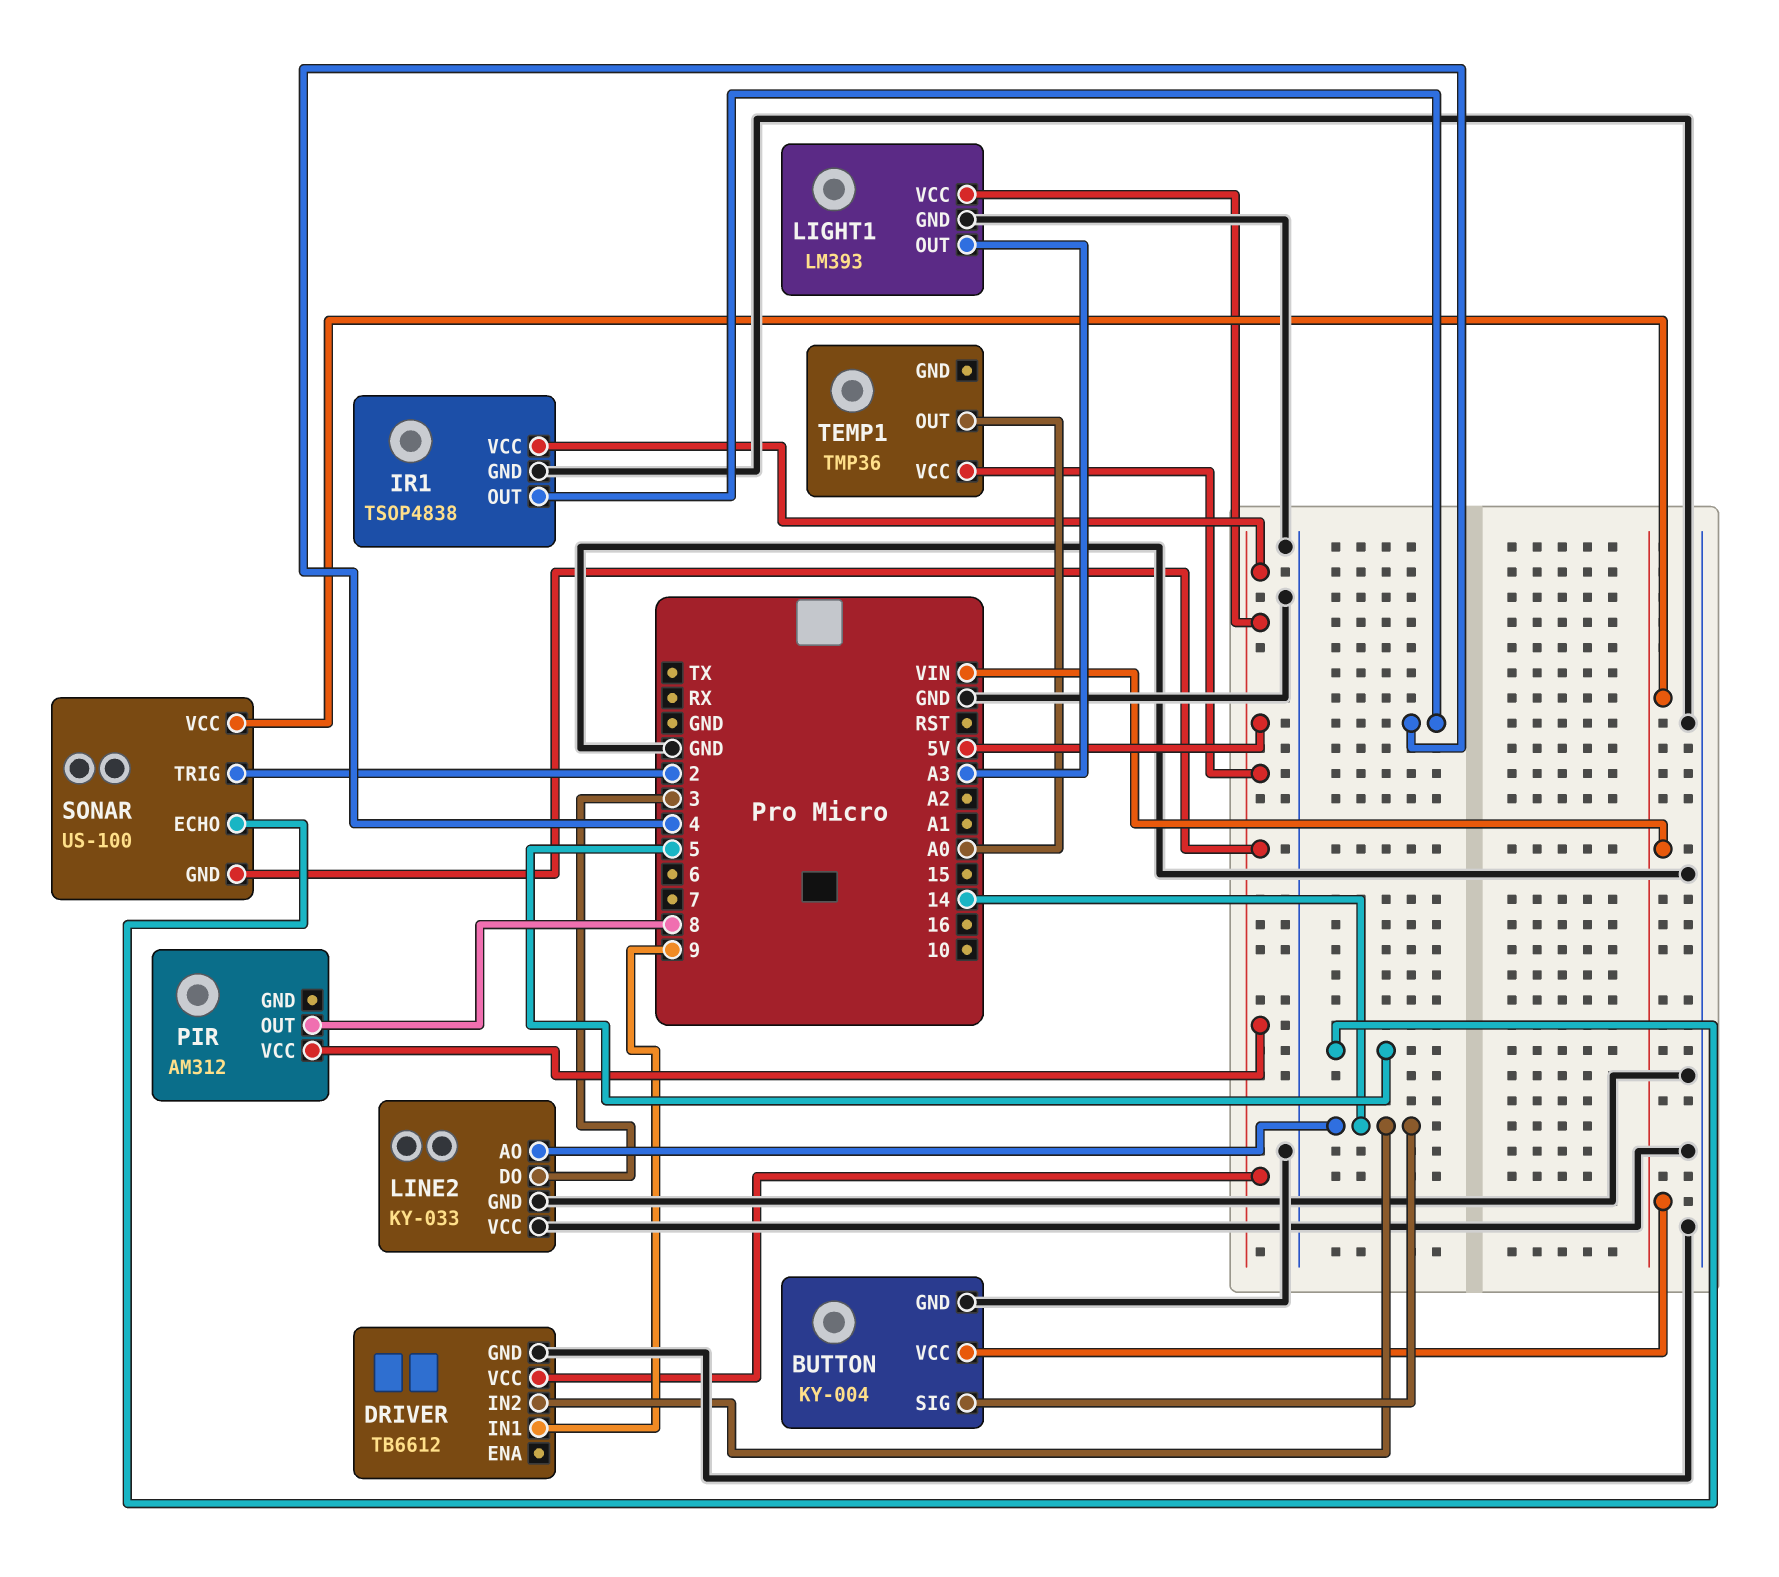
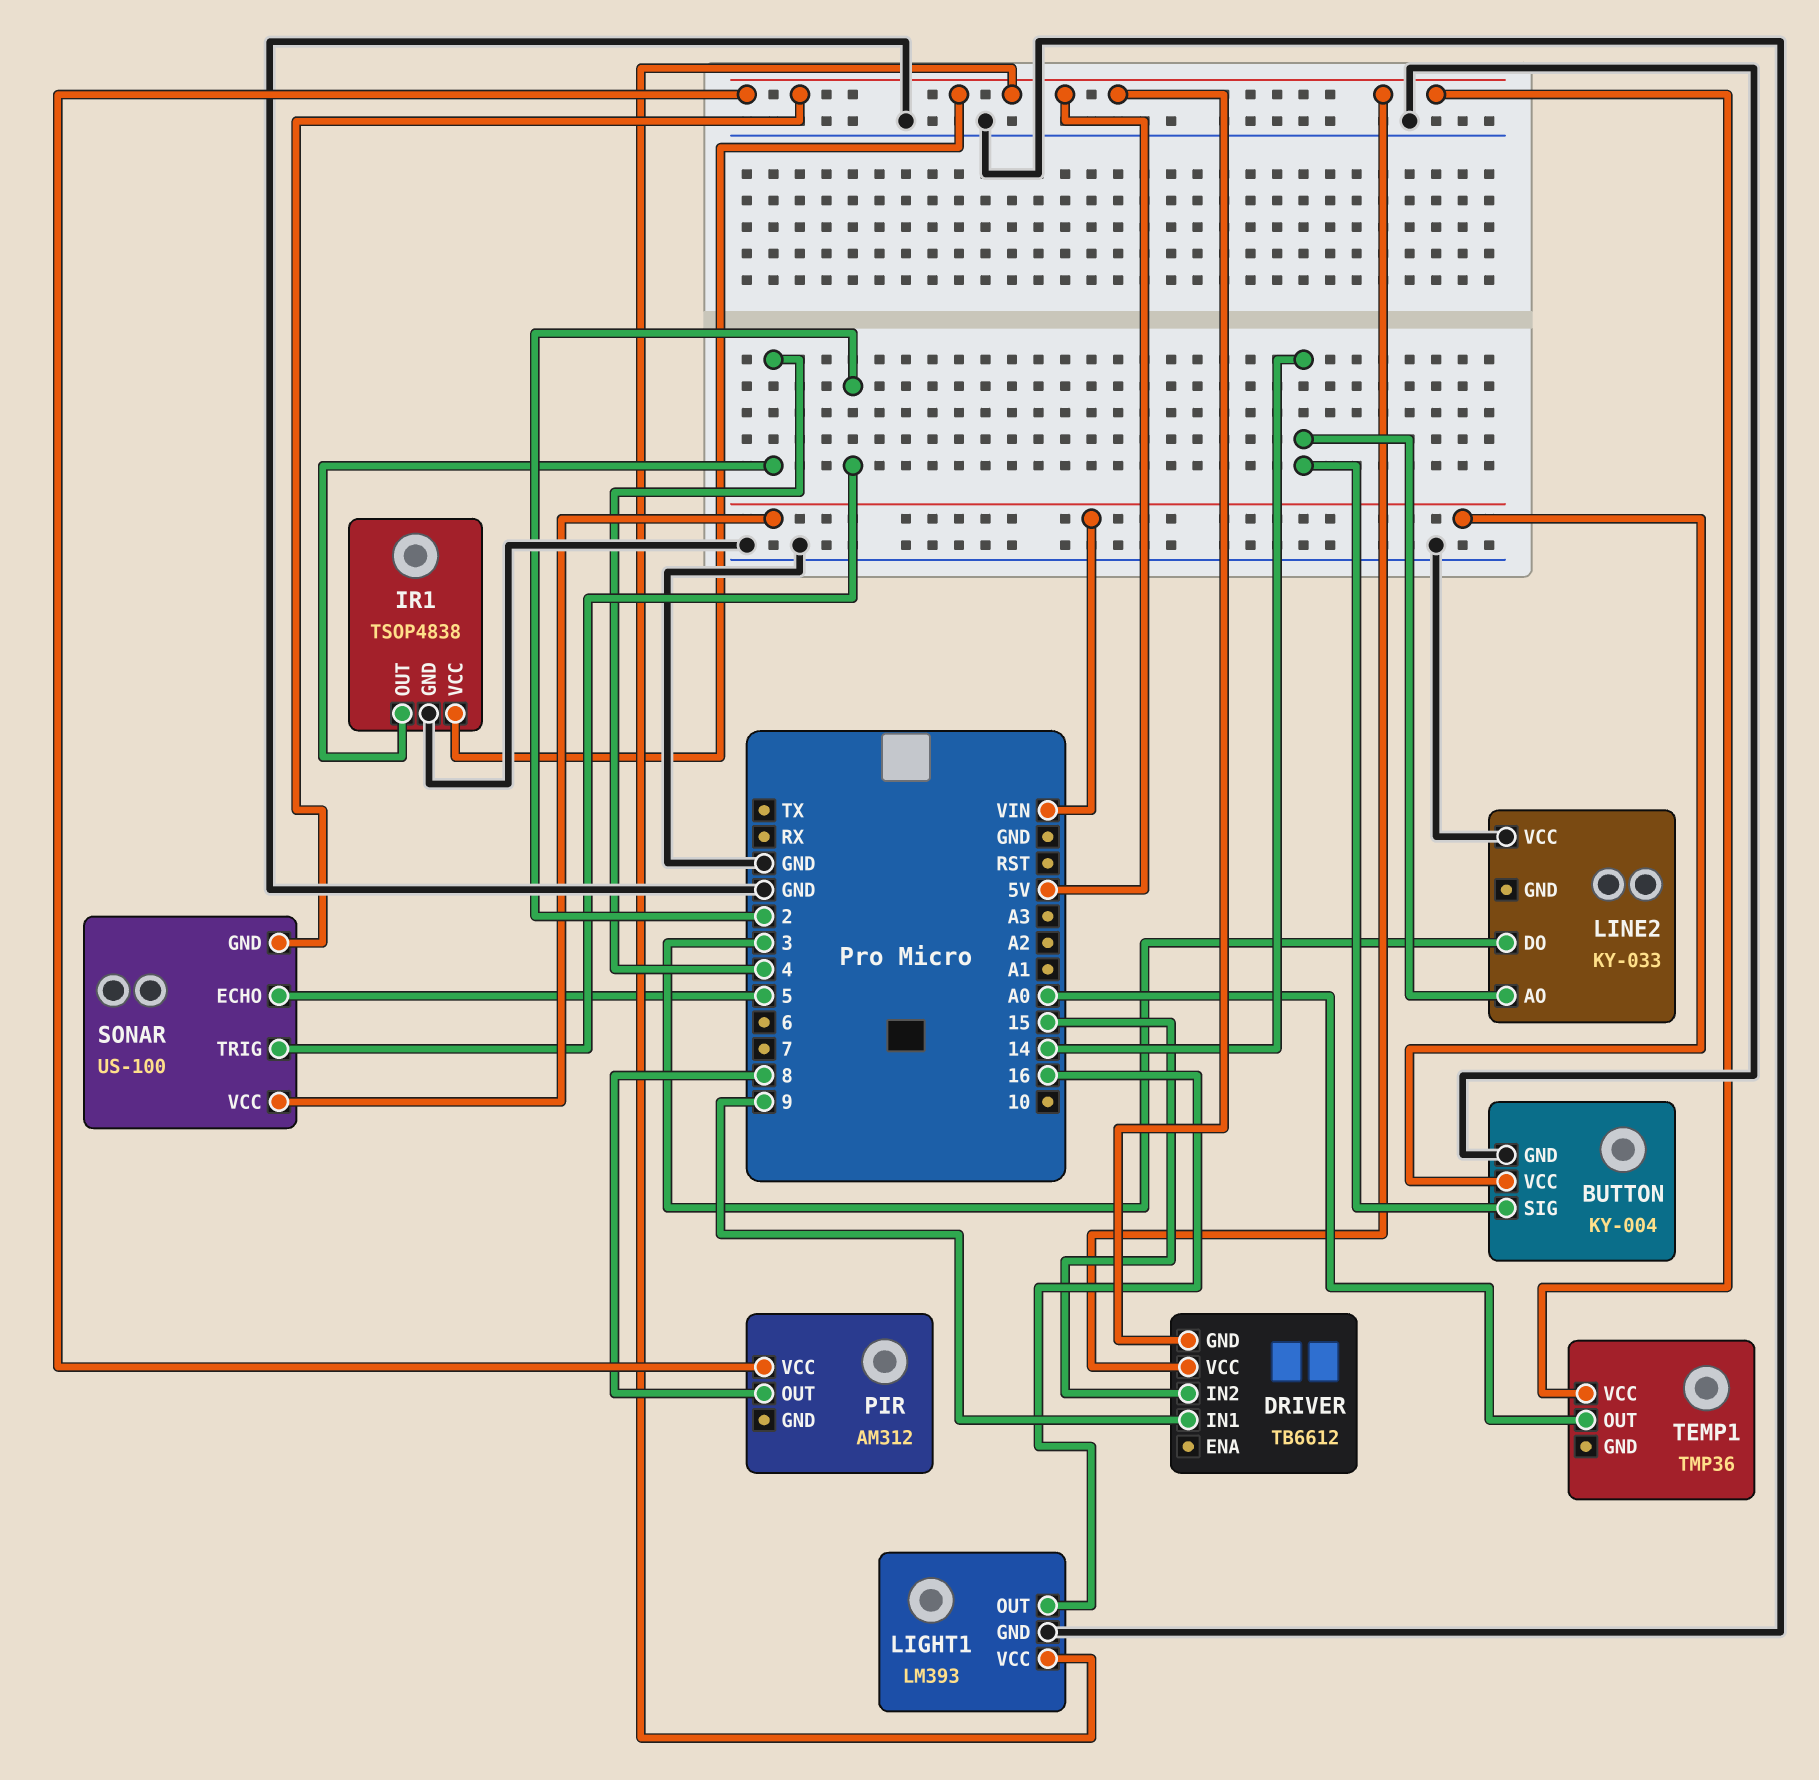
DRIVER pin GND: GND -> 5V
DRIVER pin IN2: 14 -> 15
LIGHT1 pin OUT: A3 -> 16
LINE2 pin GND: GND -> none

